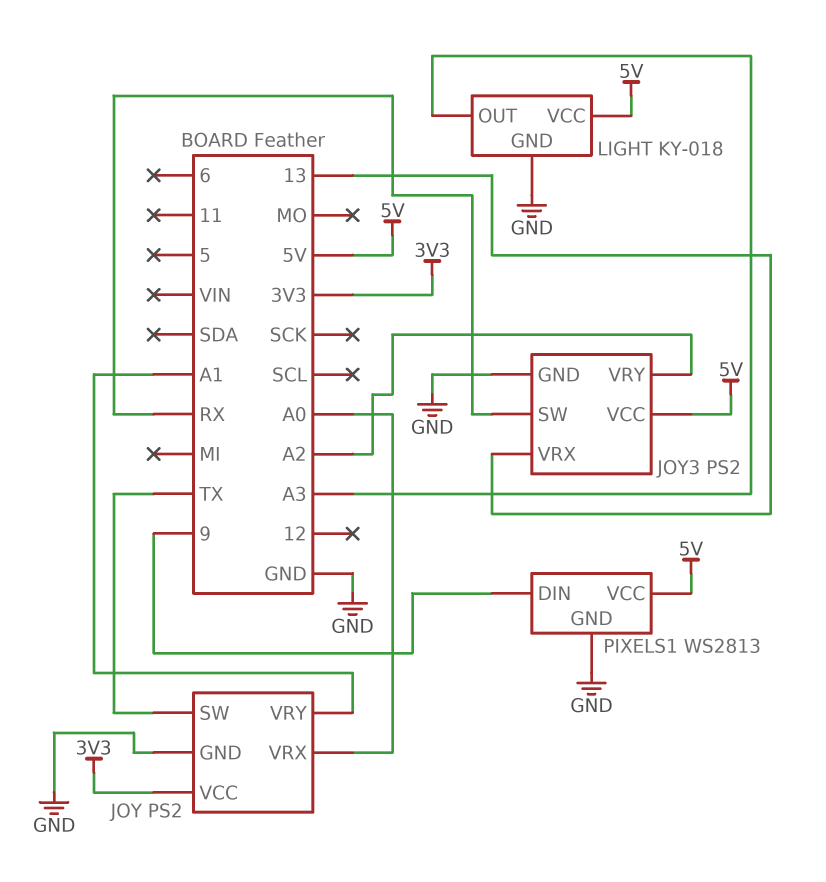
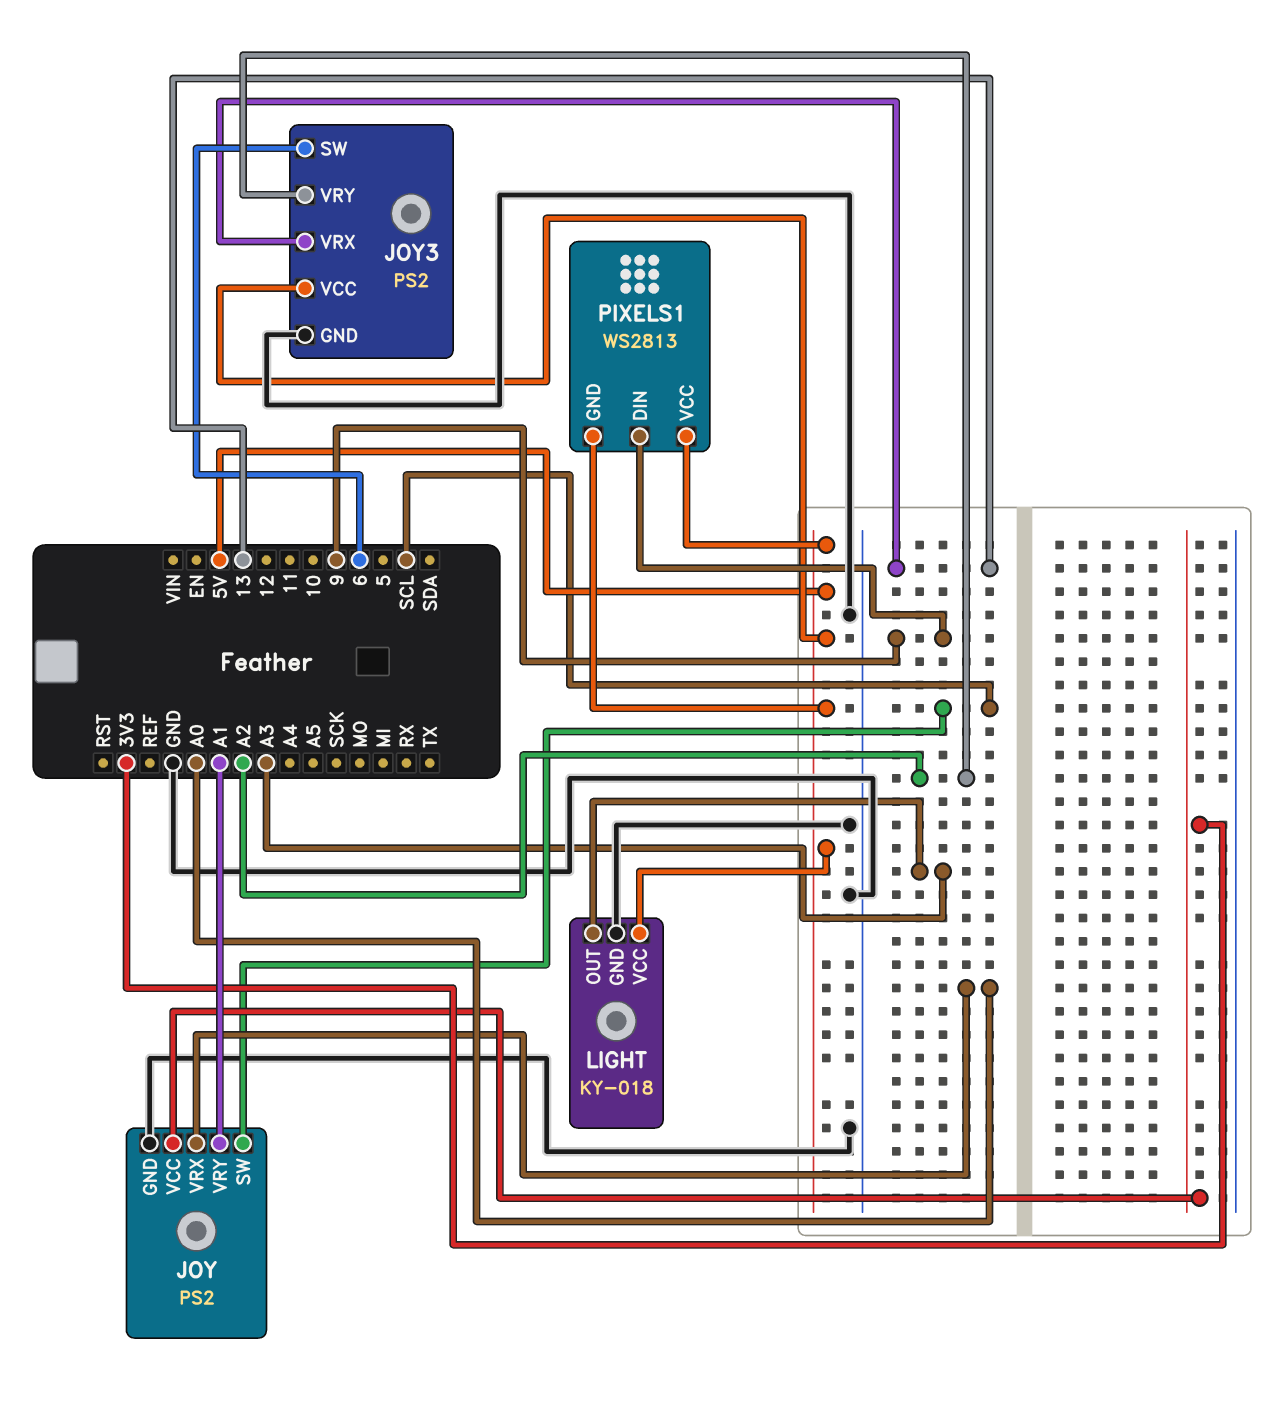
JOY pin SW: TX -> SCL
JOY3 pin SW: RX -> 6
PIXELS1 pin GND: GND -> 5V

